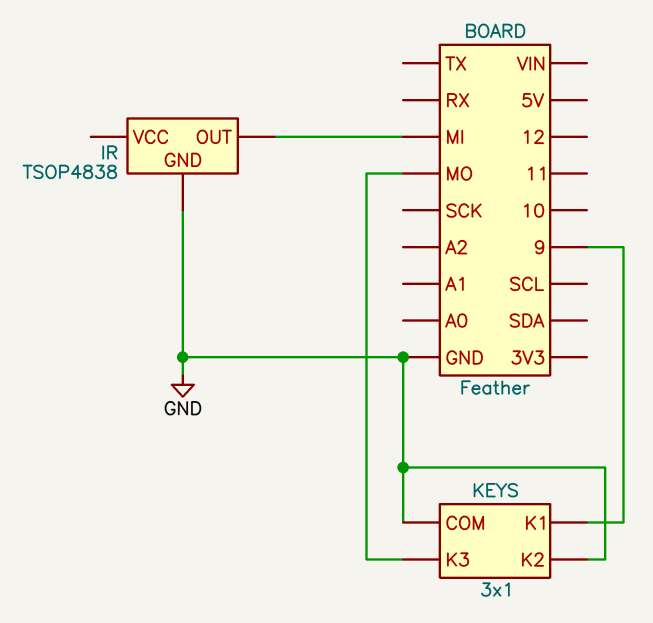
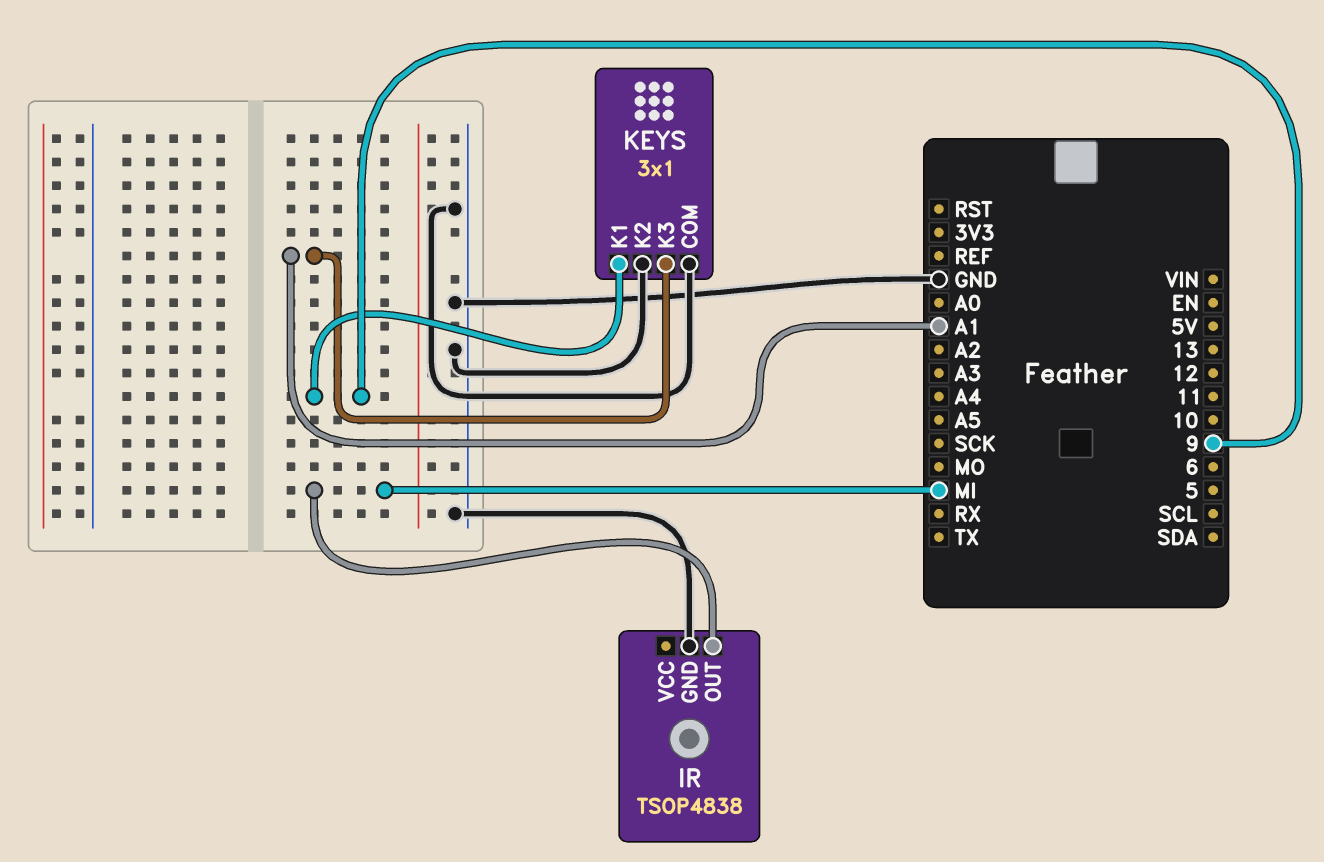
KEYS pin K3: MO -> A1

